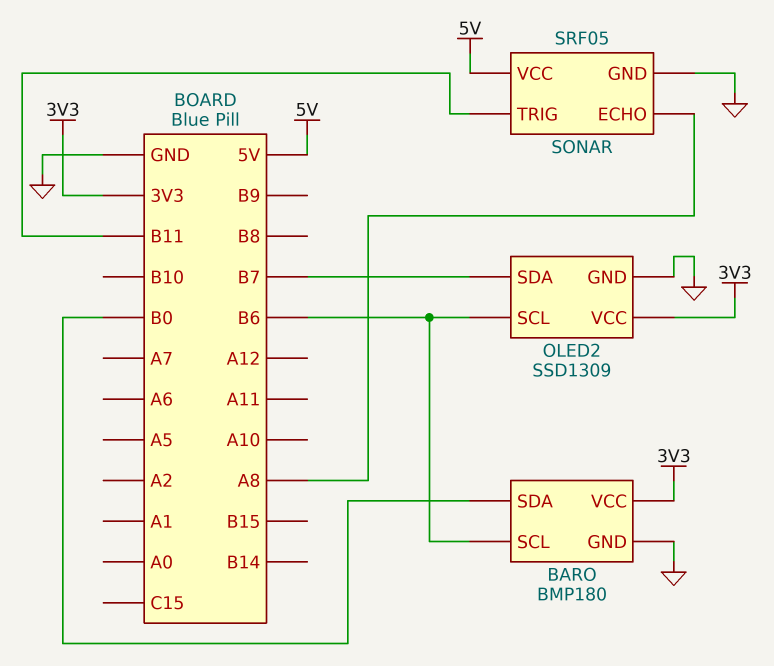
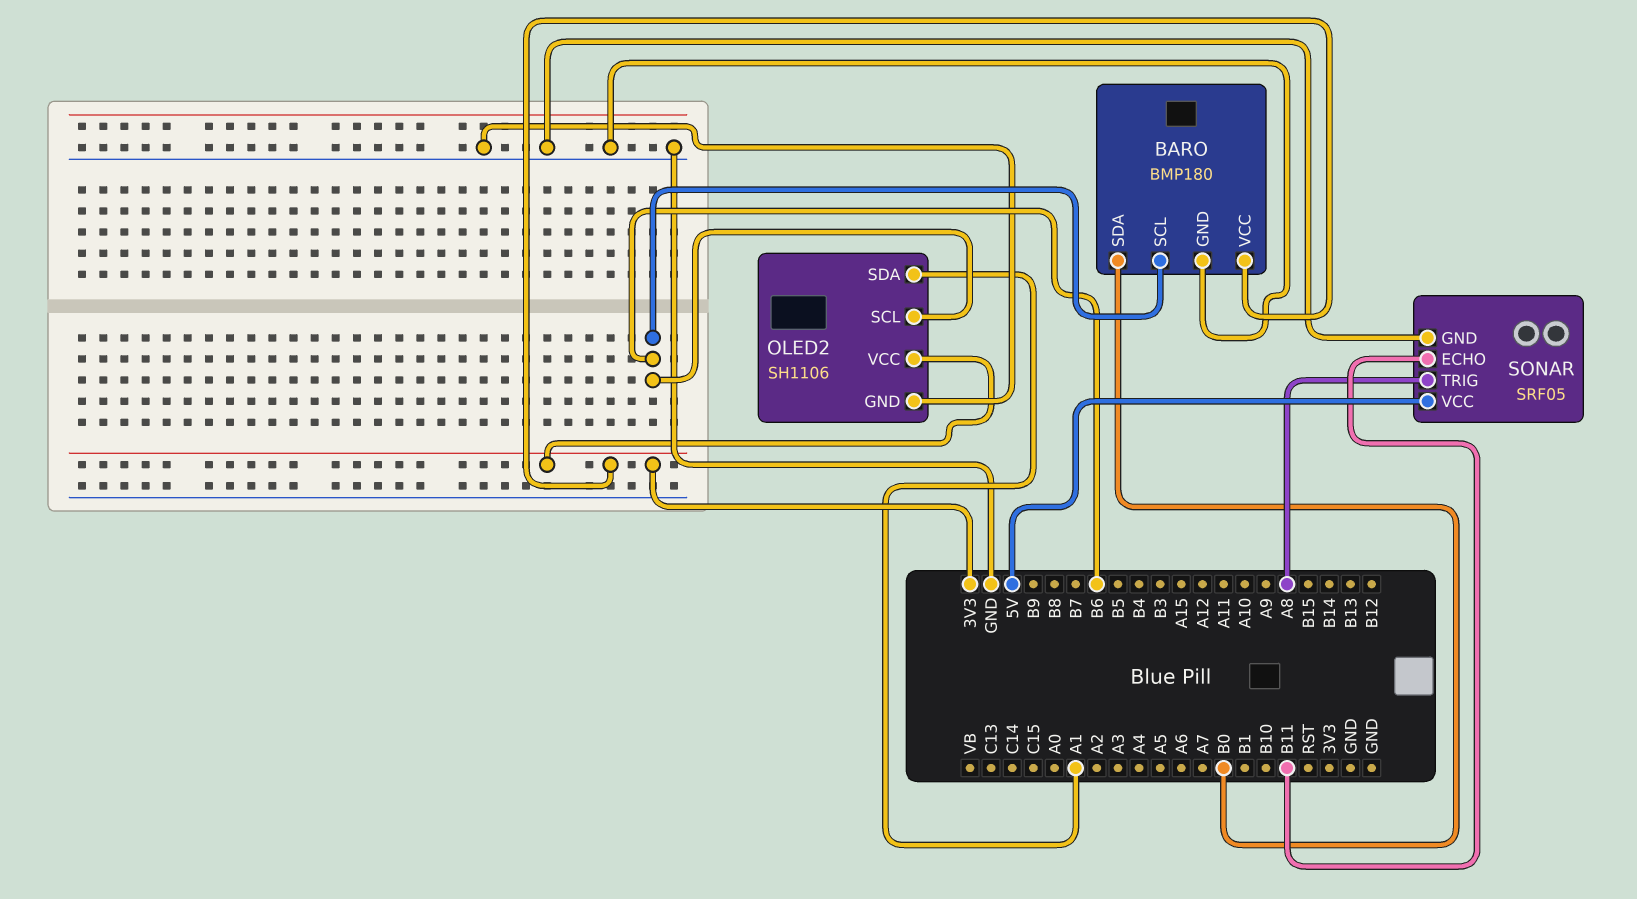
OLED2: SSD1309 -> SH1106
OLED2 pin SDA: B7 -> A1
SONAR pin ECHO: A8 -> B11
SONAR pin TRIG: B11 -> A8

